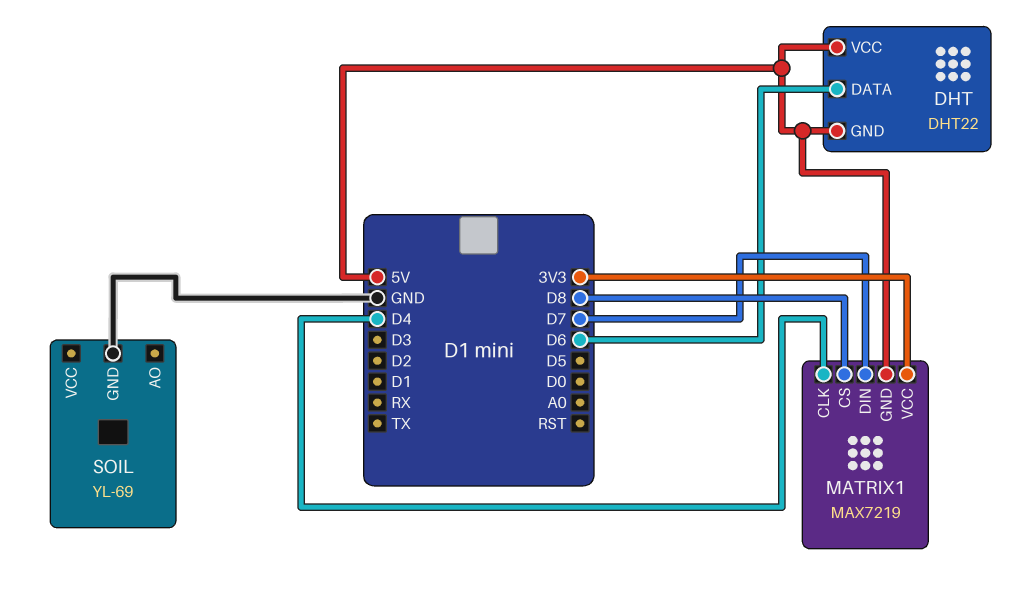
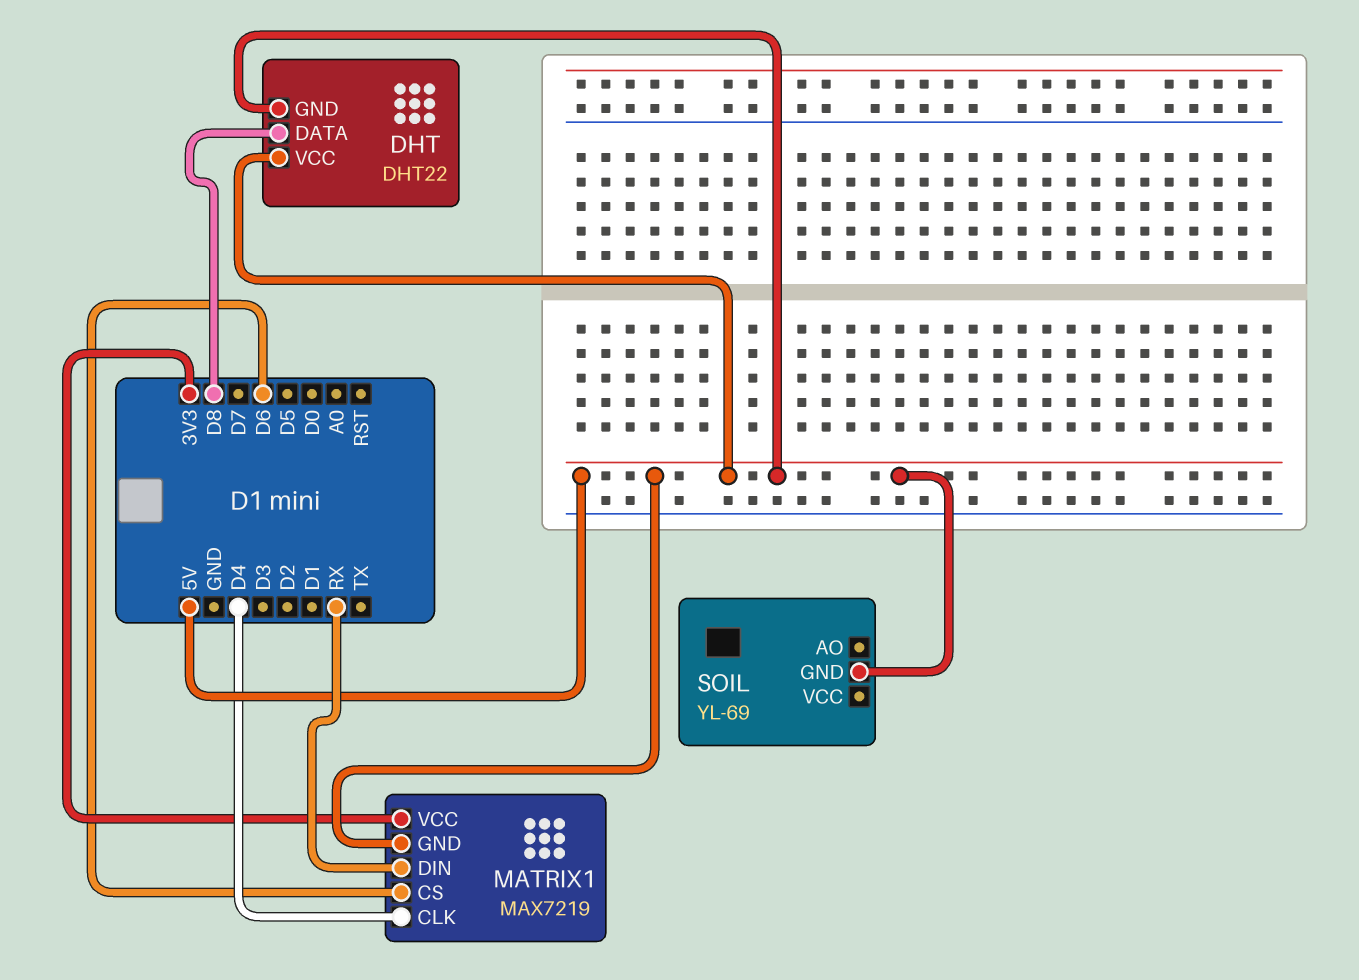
DHT pin DATA: D6 -> D8
MATRIX1 pin CS: D8 -> D6
MATRIX1 pin DIN: D7 -> RX
SOIL pin GND: GND -> 5V

